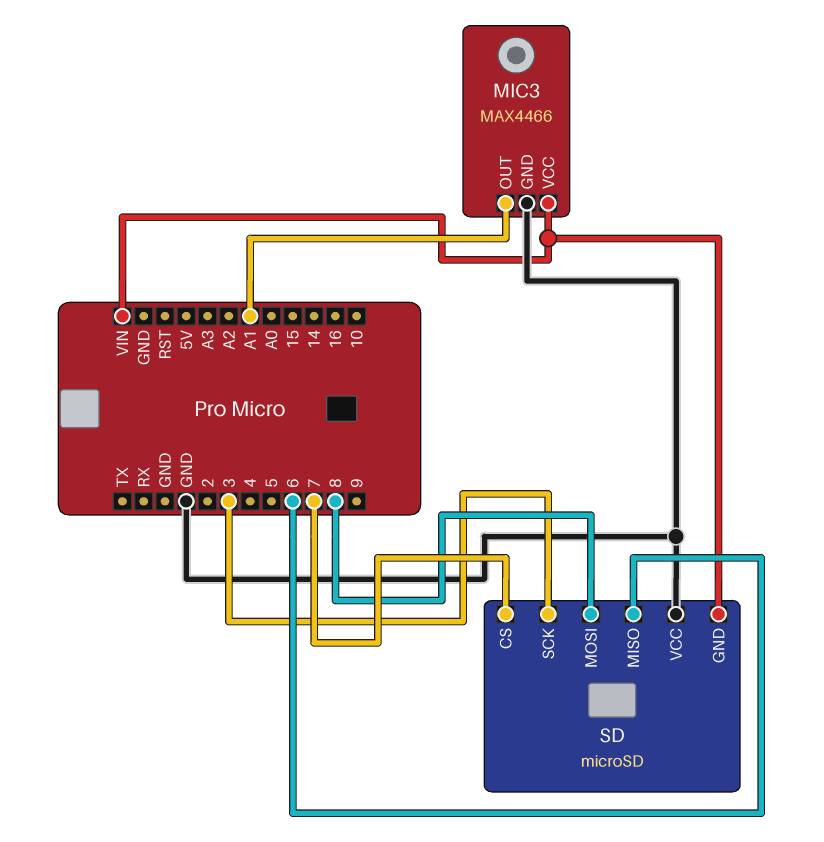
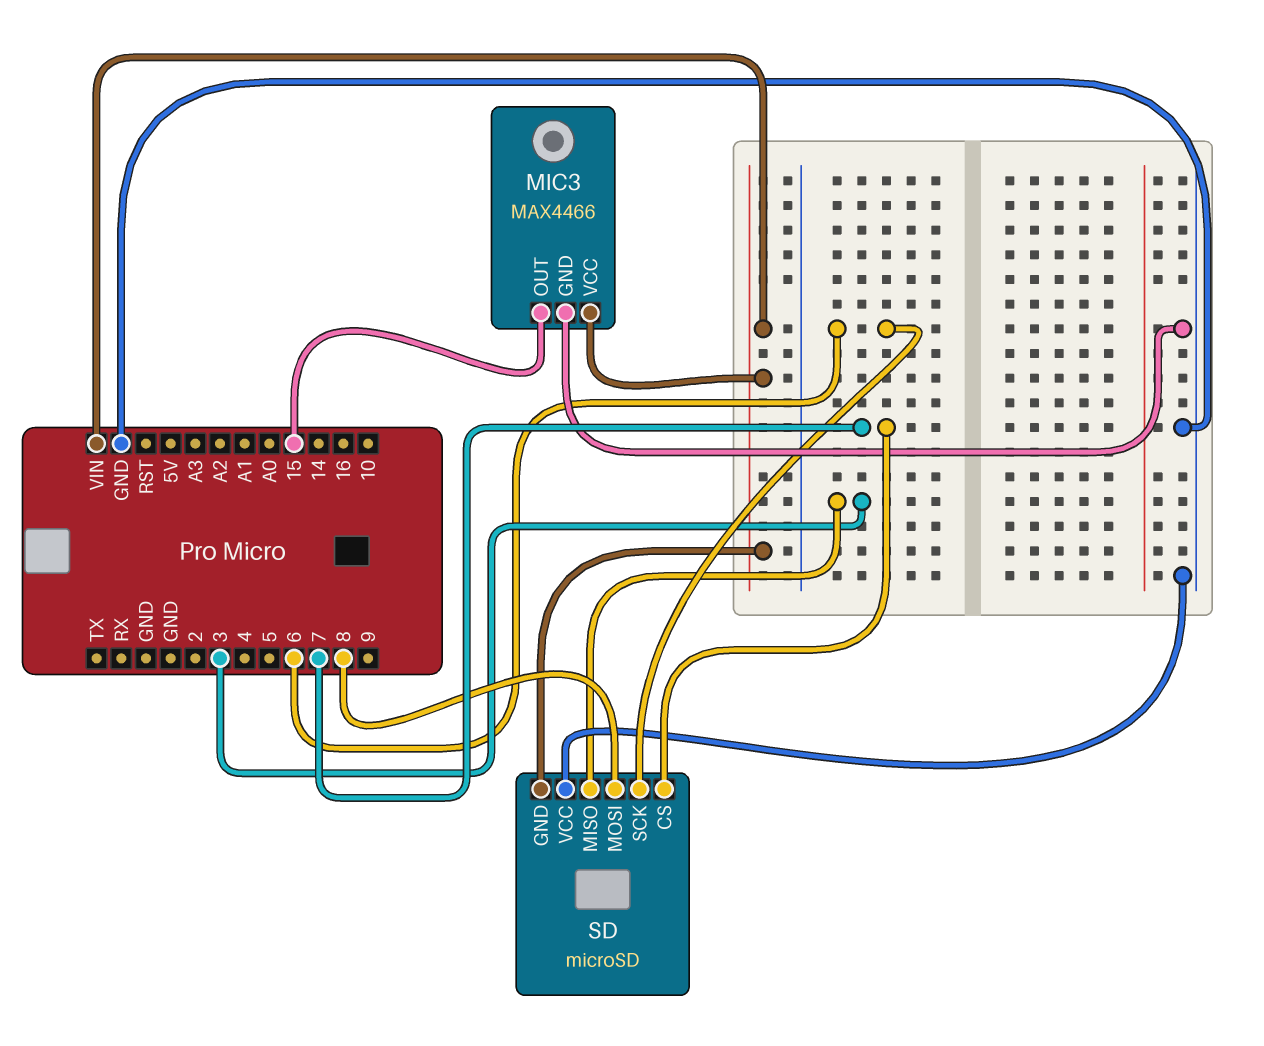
MIC3 pin OUT: A1 -> 15
SD pin MISO: 6 -> 3
SD pin SCK: 3 -> 6

